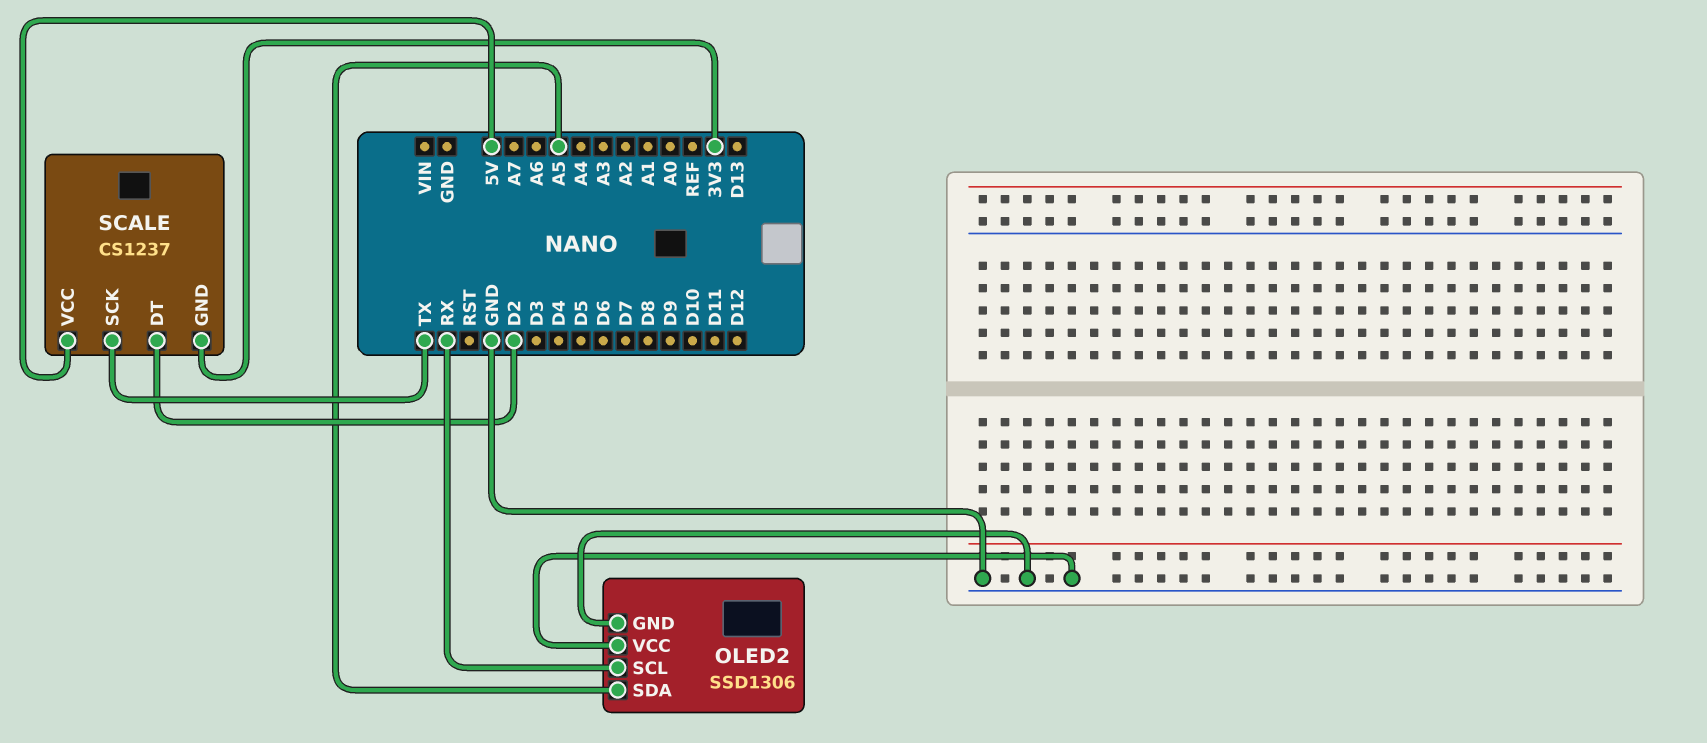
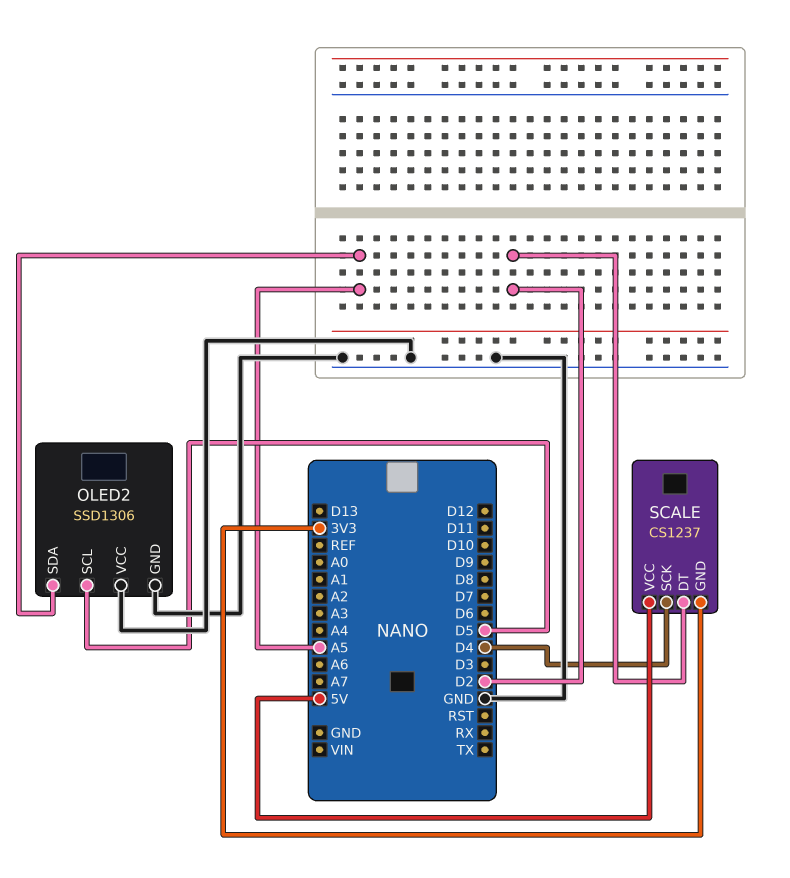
OLED2 pin SCL: RX -> D5
SCALE pin SCK: TX -> D4

